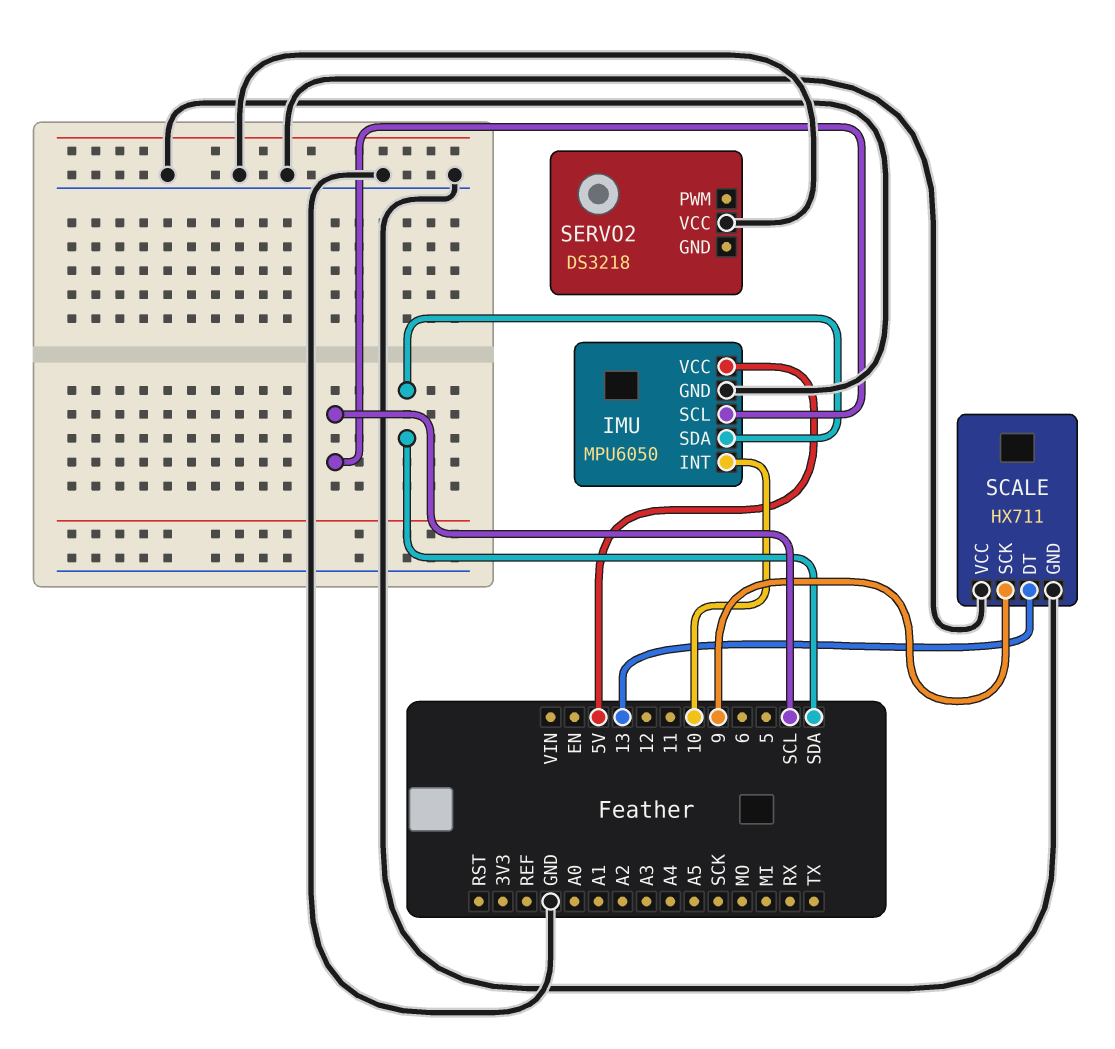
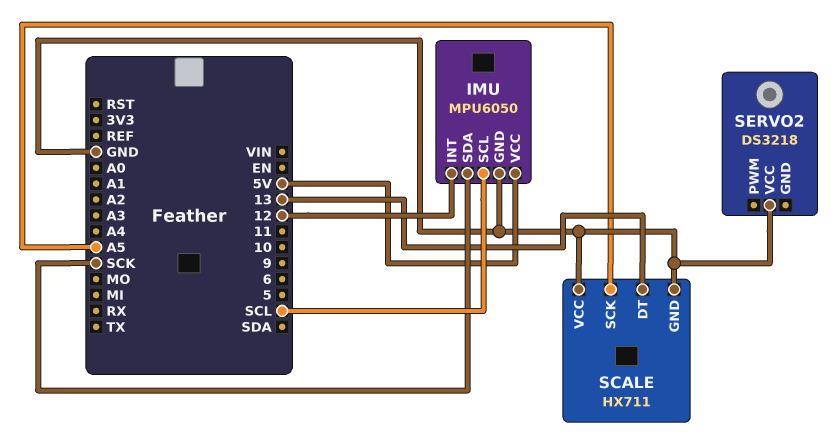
IMU pin INT: 10 -> 12
IMU pin SDA: SDA -> SCK
SCALE pin SCK: 9 -> A5

